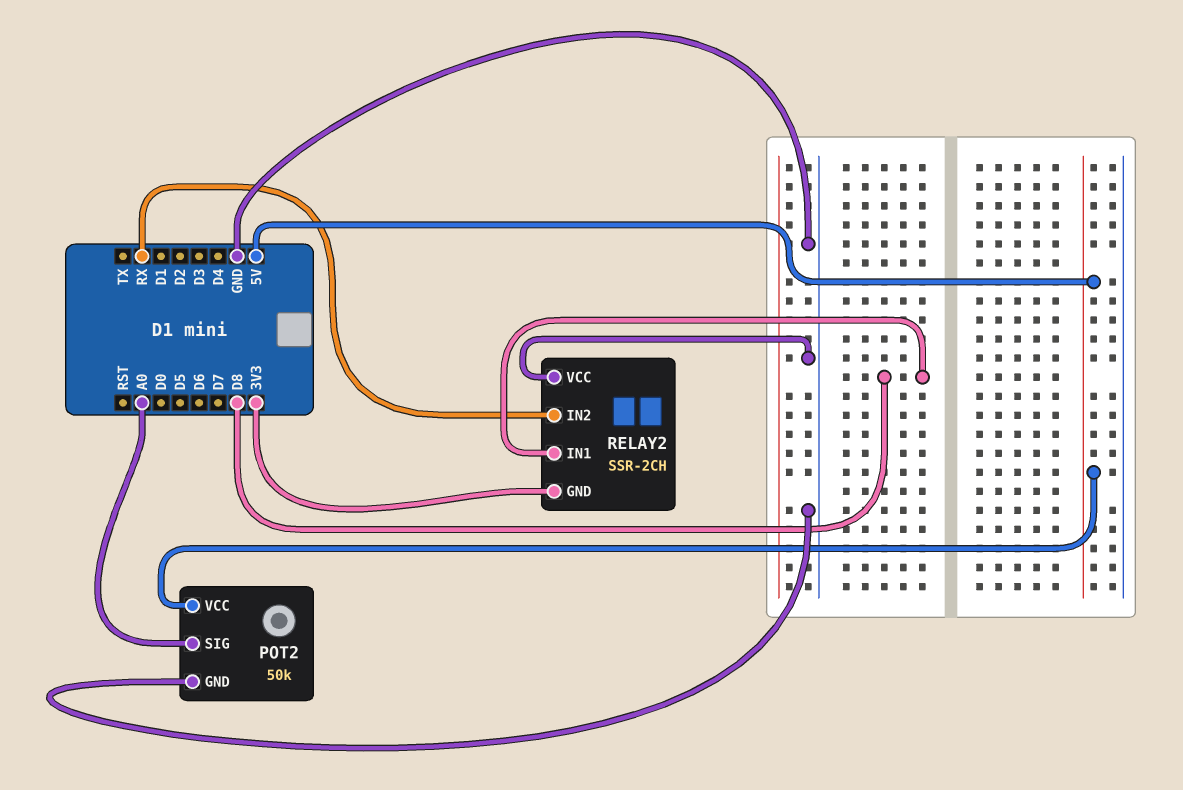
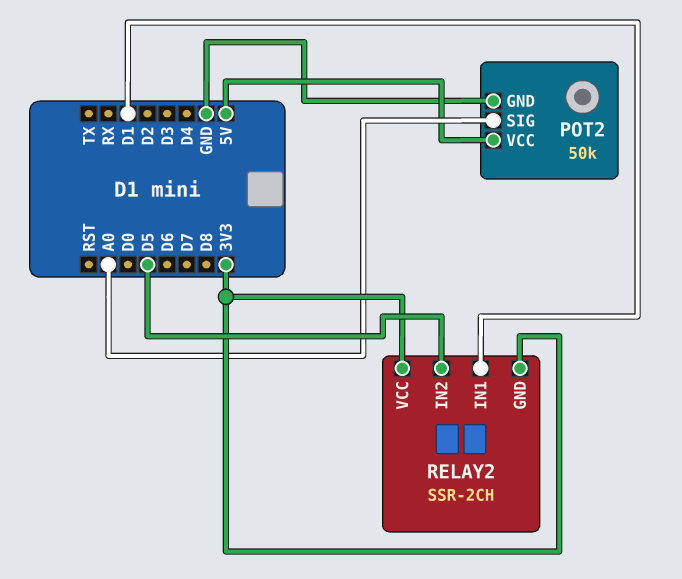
RELAY2 pin IN1: D8 -> D1
RELAY2 pin IN2: RX -> D5
RELAY2 pin VCC: GND -> 3V3

